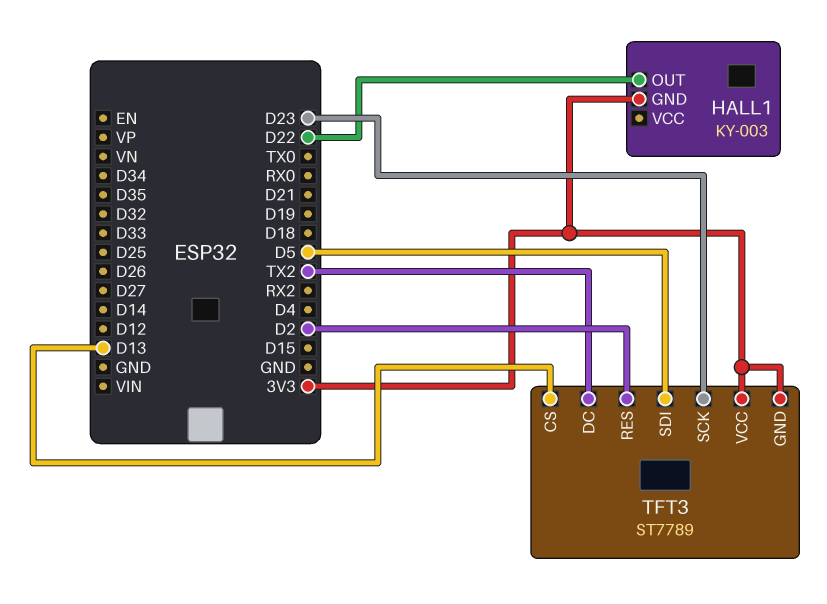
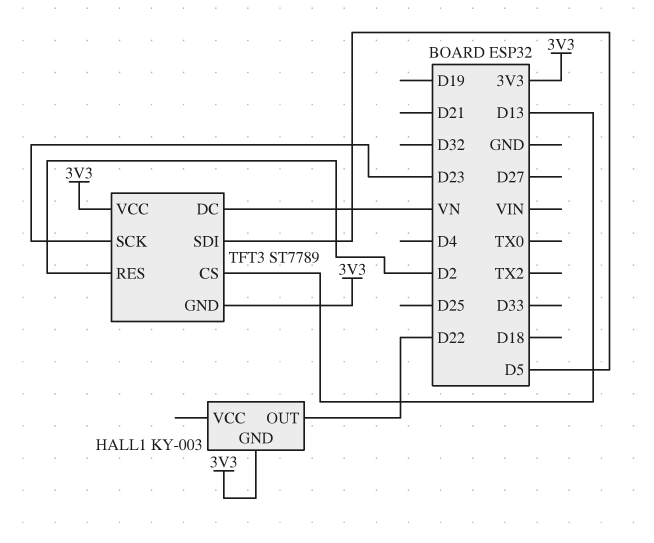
TFT3 pin DC: TX2 -> VN

